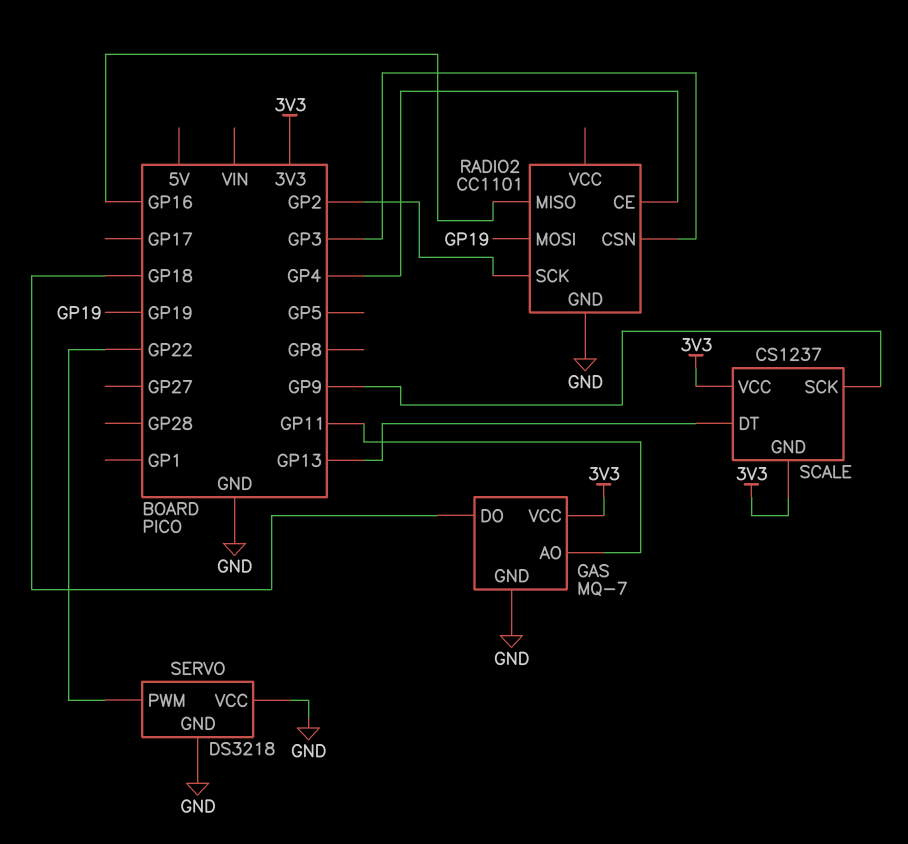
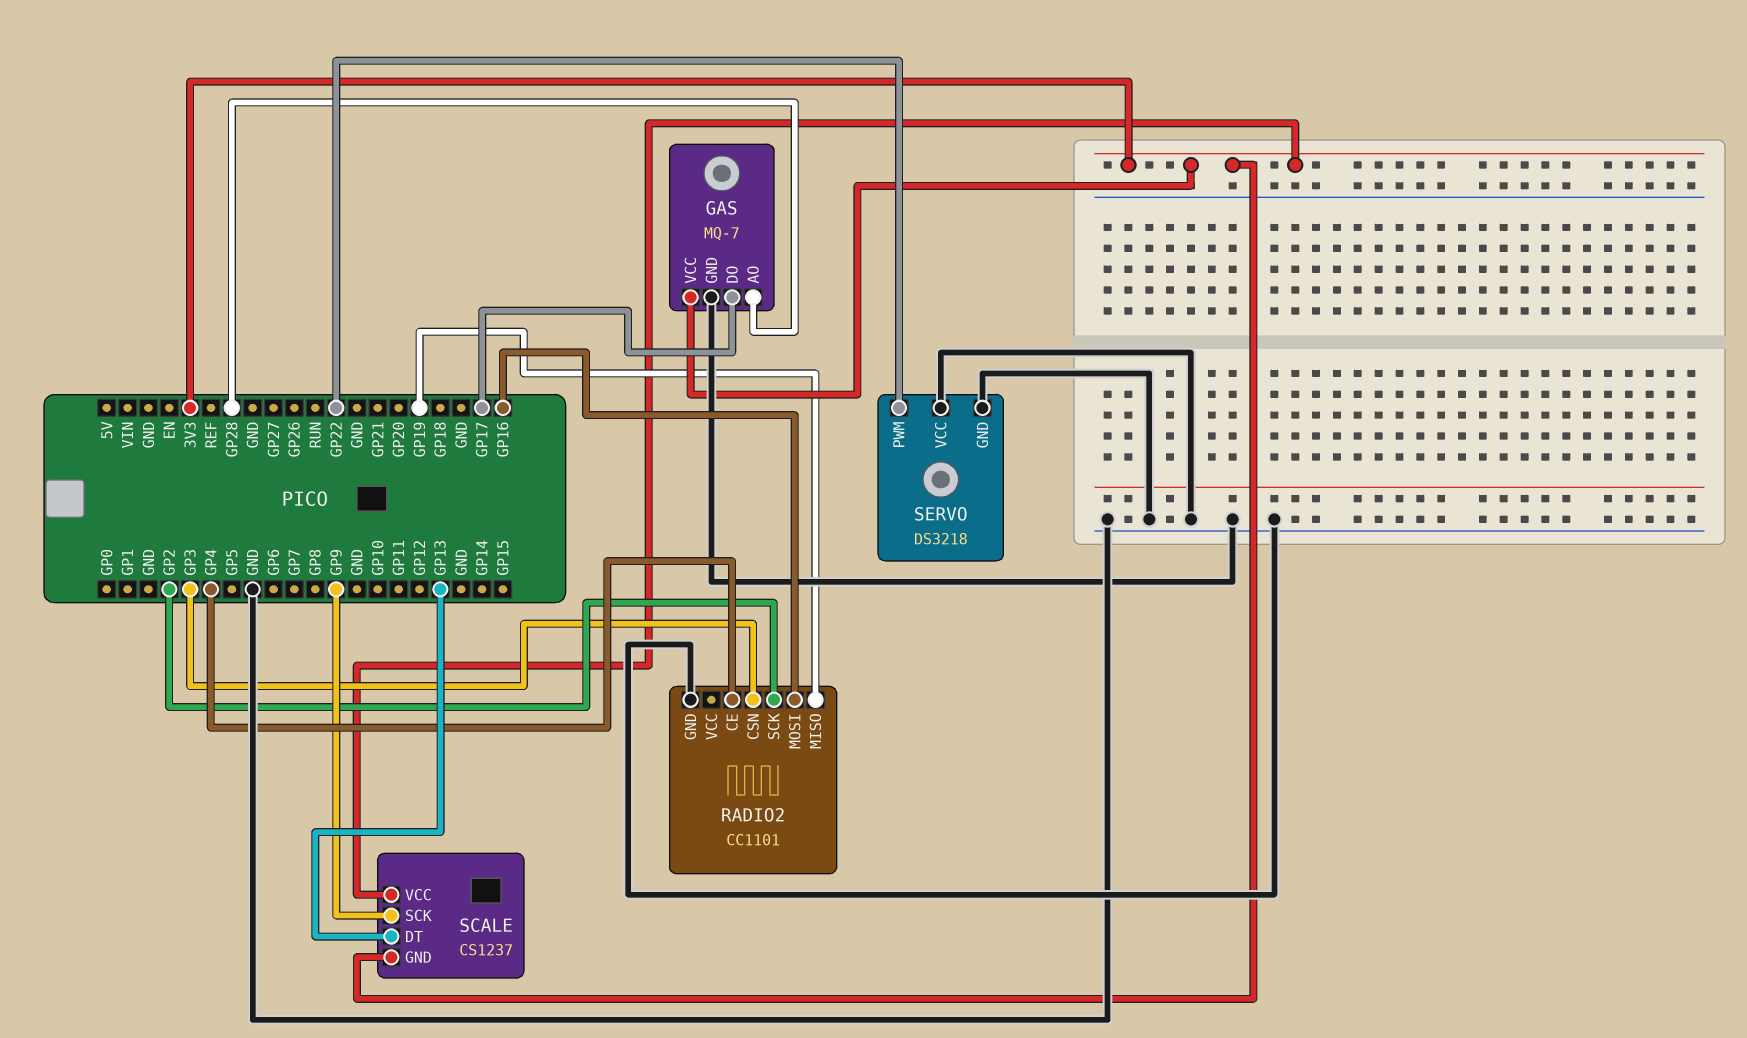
GAS pin AO: GP11 -> GP28
GAS pin DO: GP18 -> GP17
RADIO2 pin MISO: GP16 -> GP19
RADIO2 pin MOSI: GP19 -> GP16

